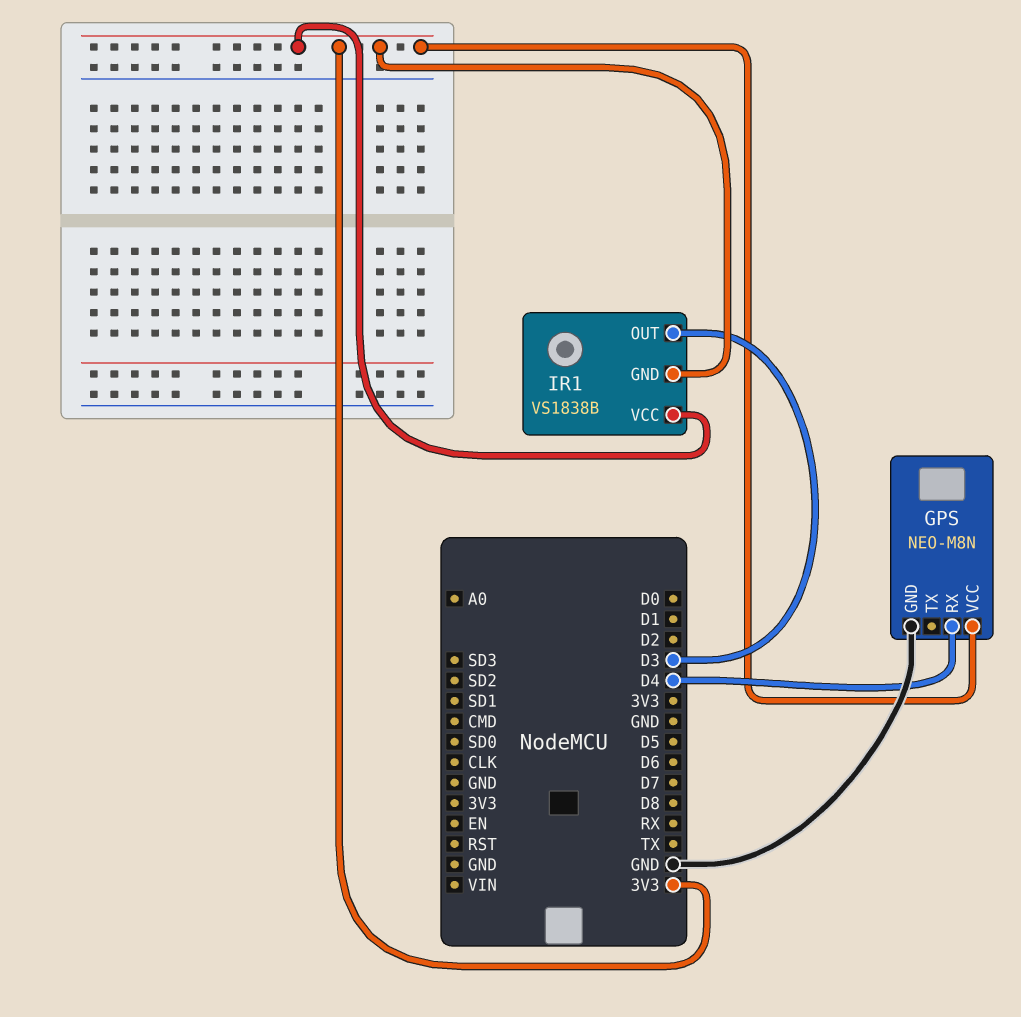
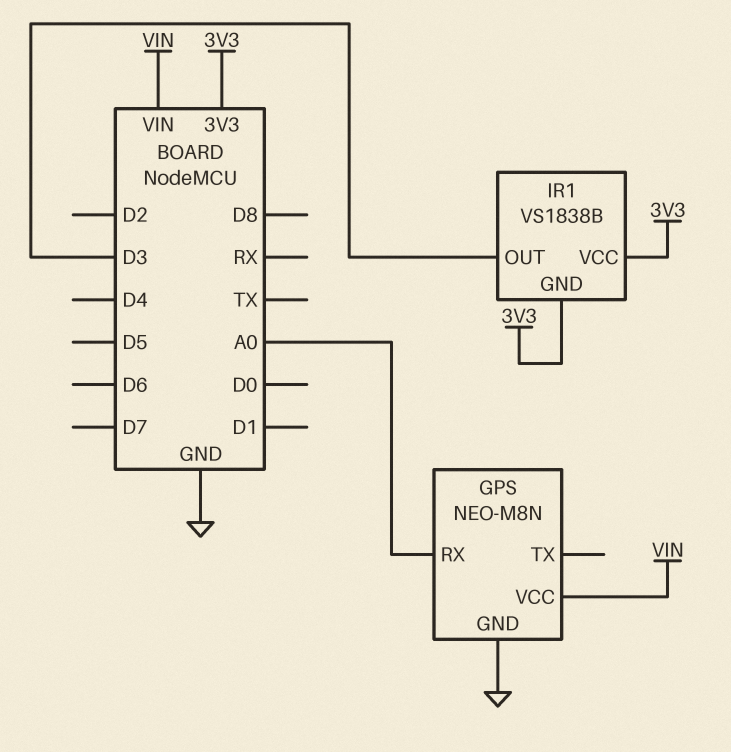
GPS pin RX: D4 -> A0
GPS pin VCC: 3V3 -> VIN

